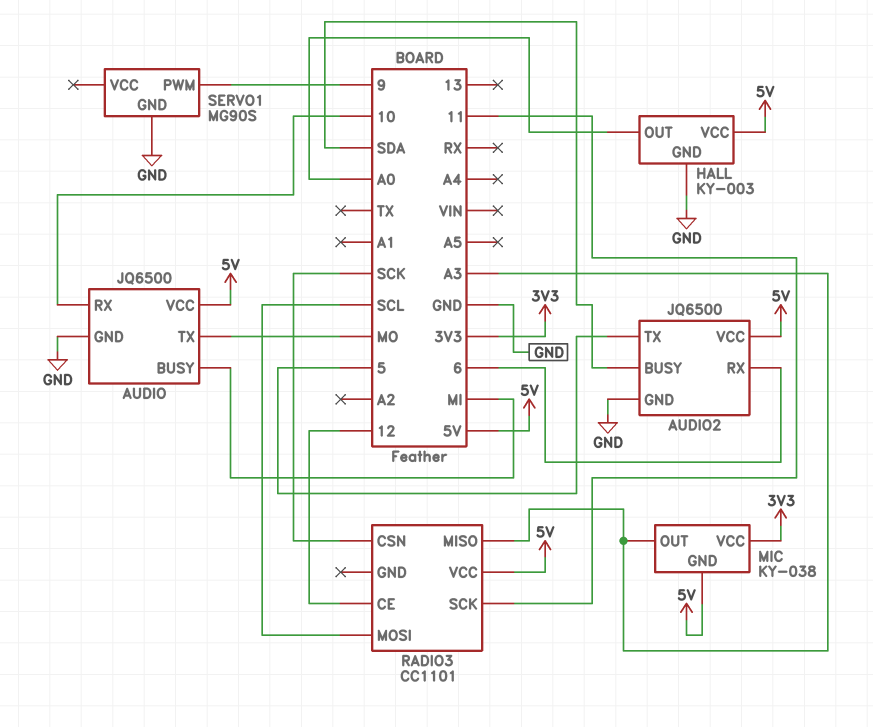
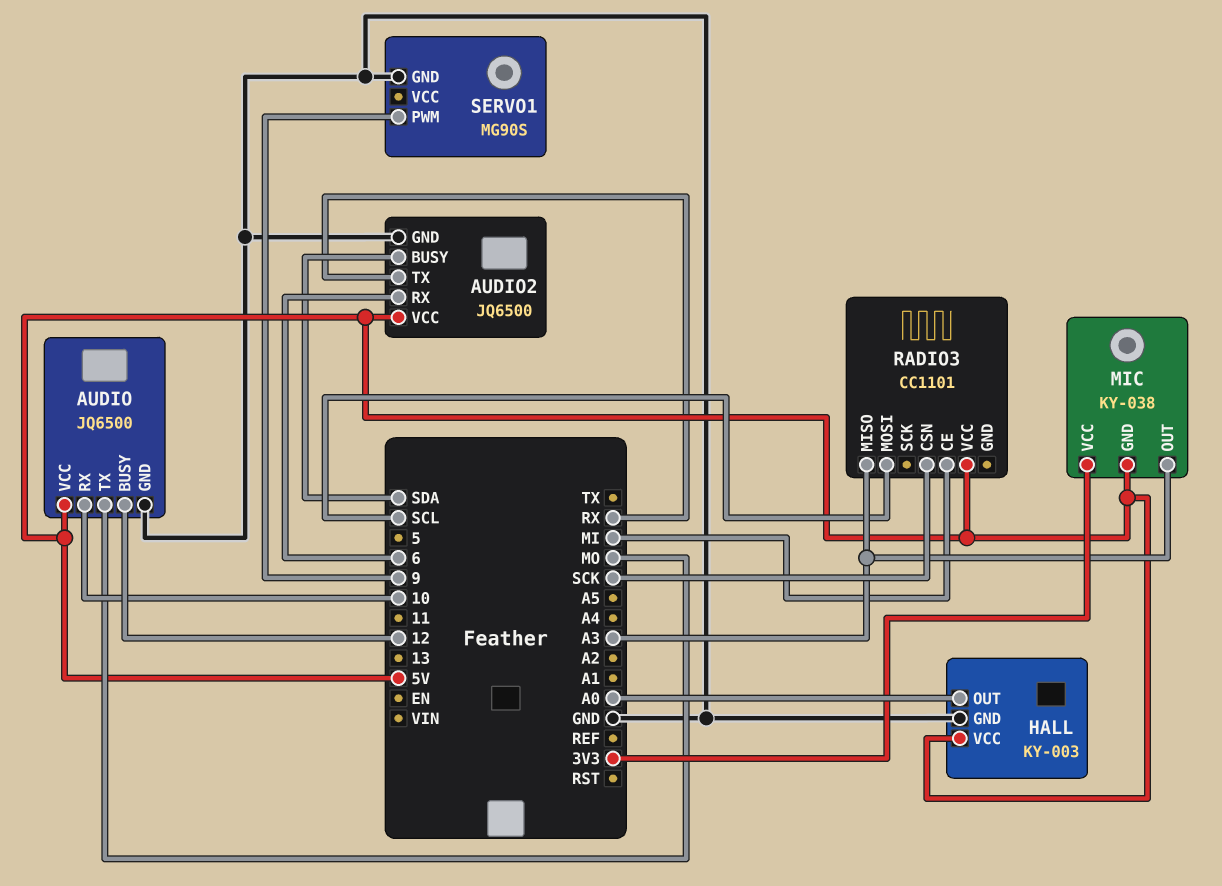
AUDIO pin BUSY: MI -> 12
AUDIO2 pin TX: 5 -> RX
RADIO3 pin CE: 12 -> MI
RADIO3 pin SCK: 11 -> none

